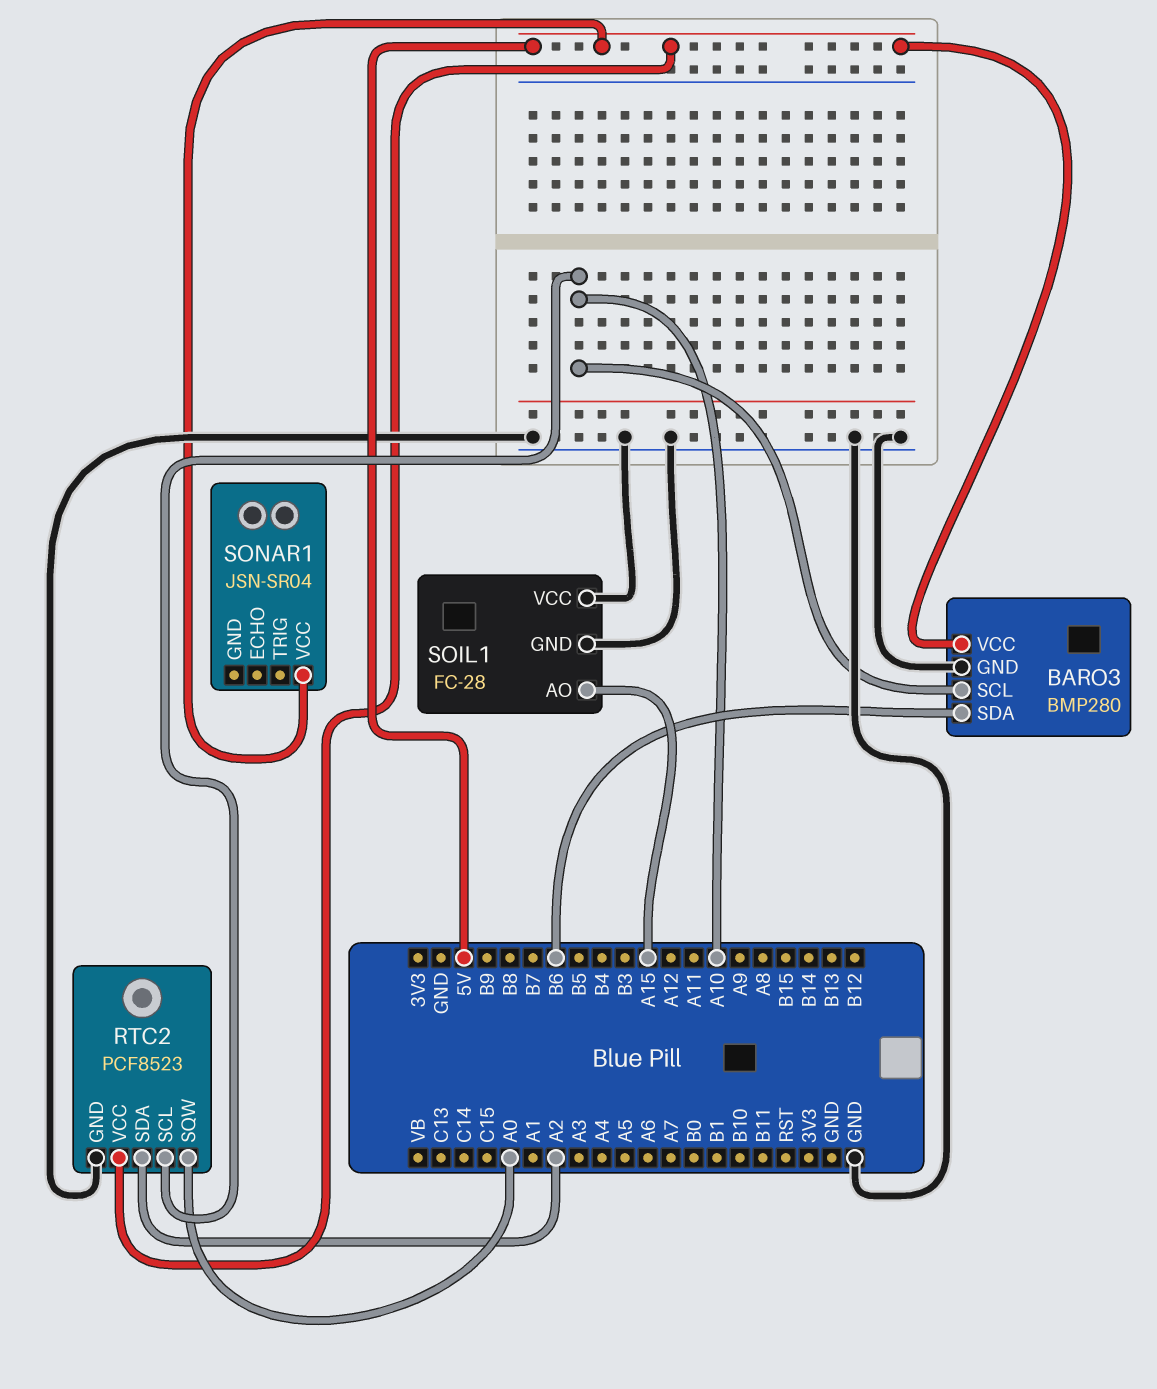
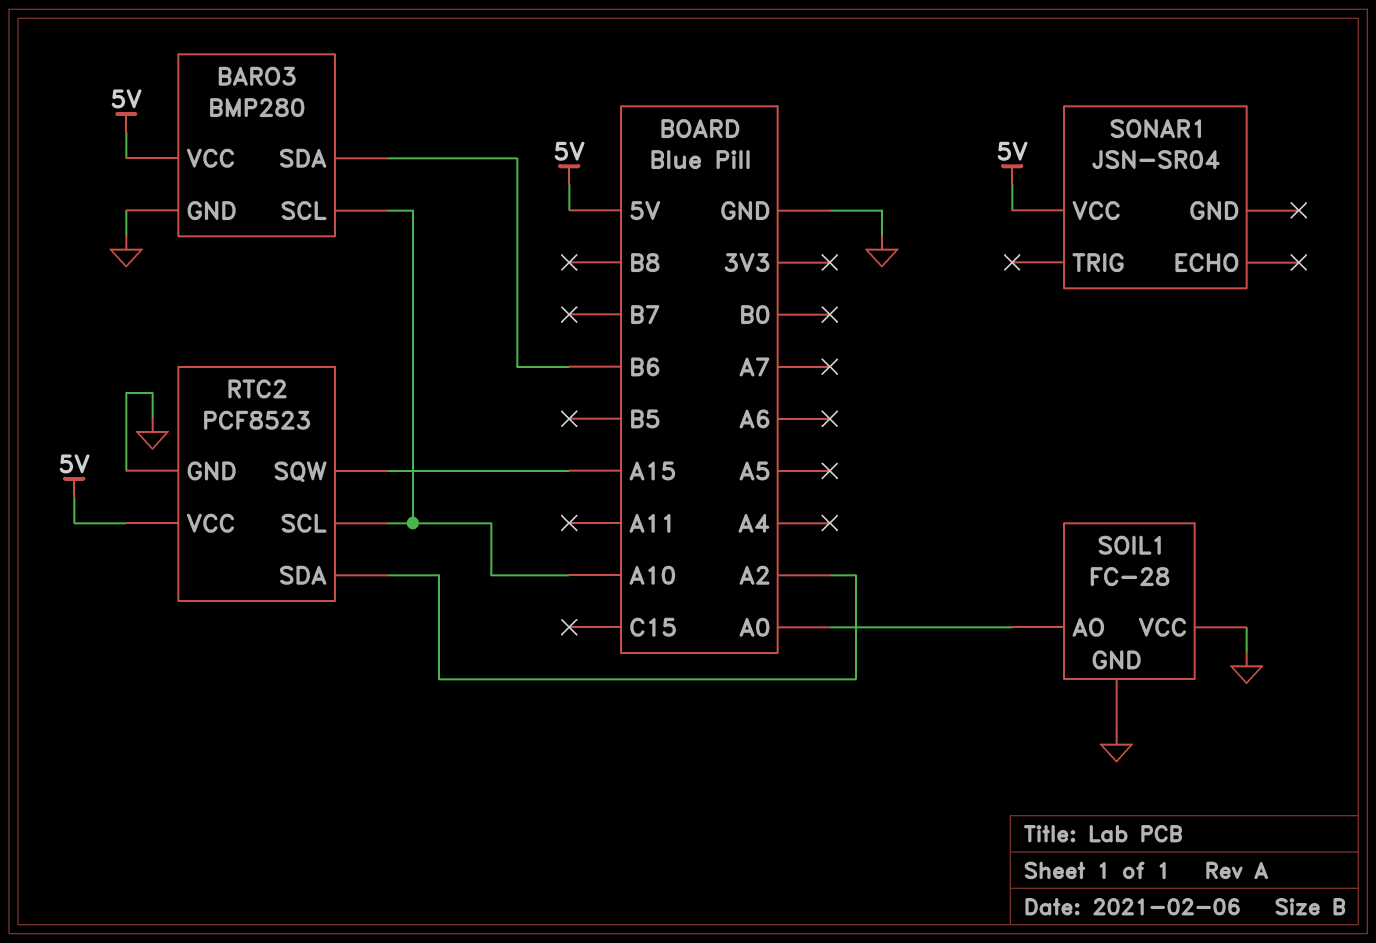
RTC2 pin SQW: A0 -> A15
SOIL1 pin AO: A15 -> A0

